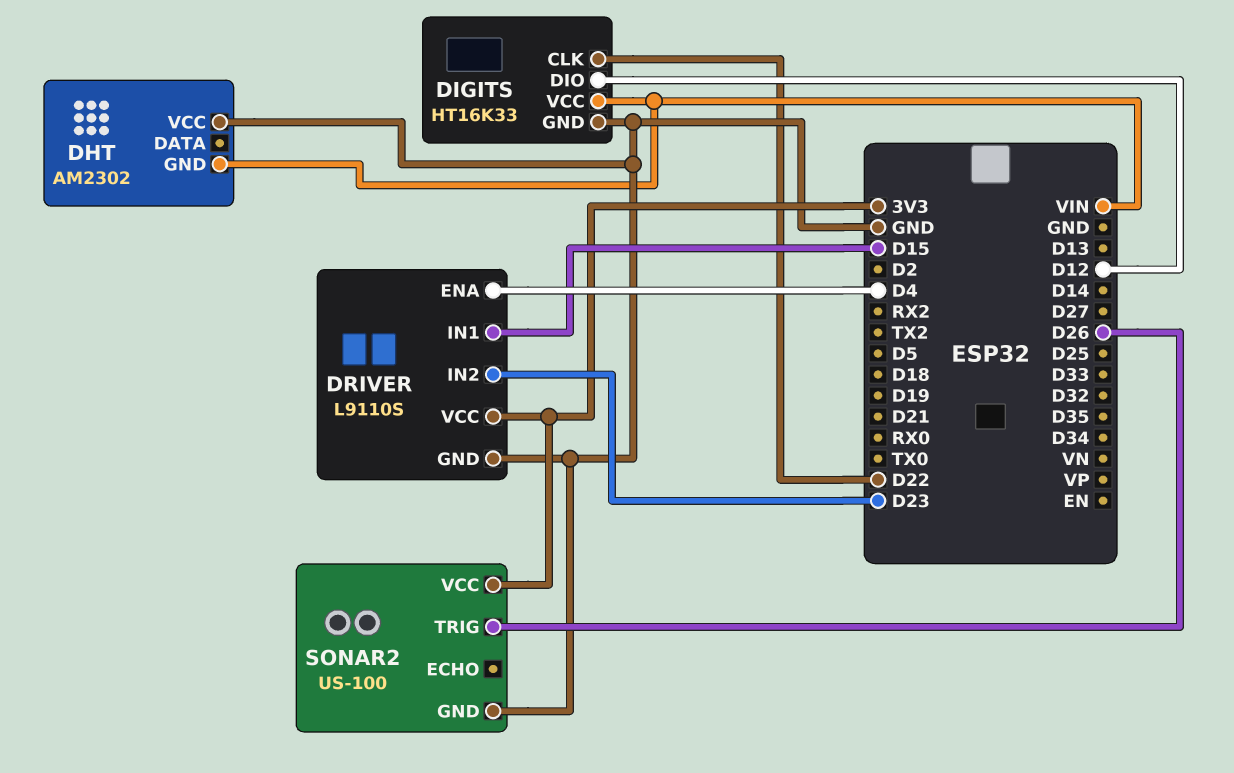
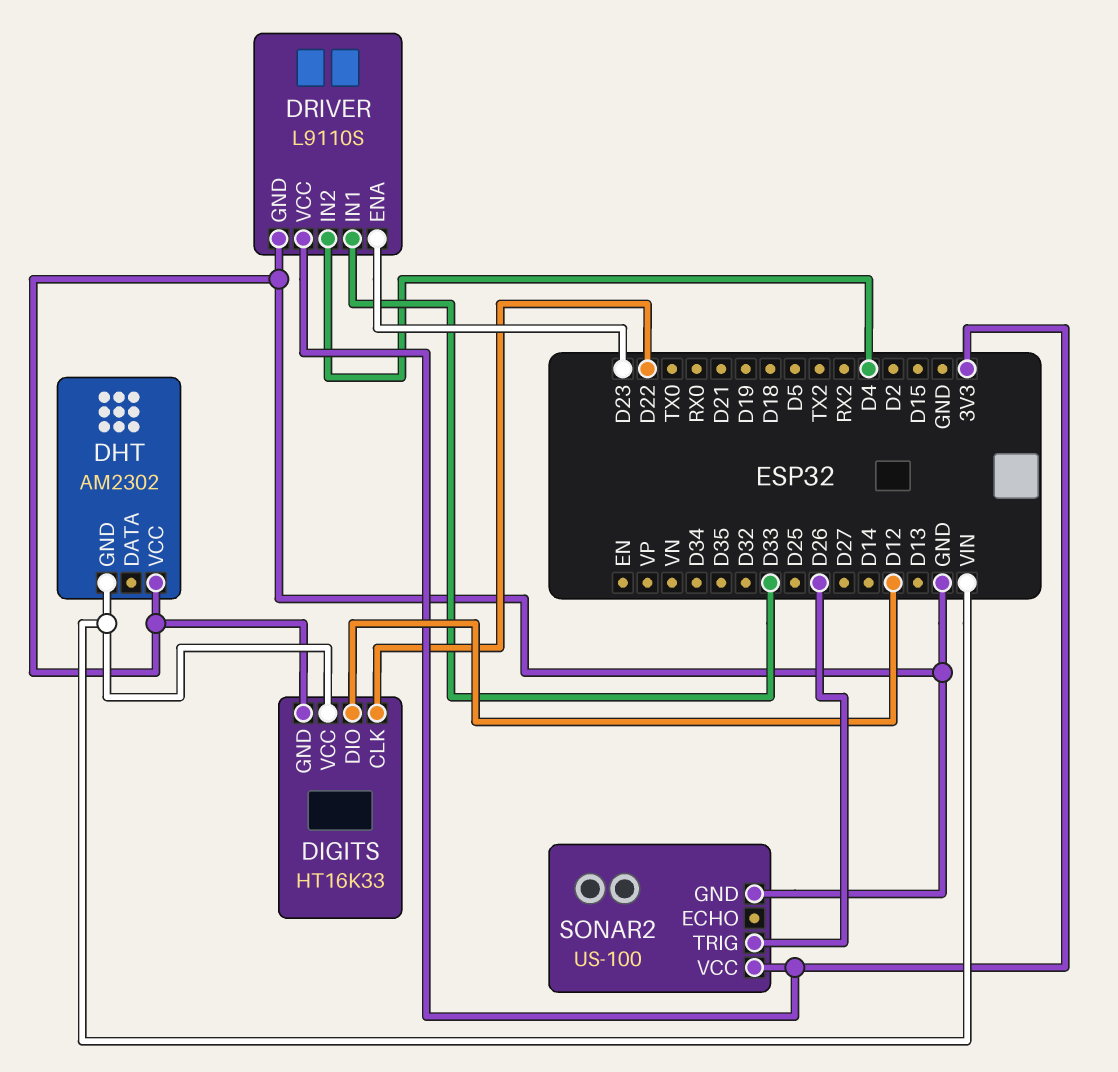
DRIVER pin ENA: D4 -> D23
DRIVER pin IN1: D15 -> D33
DRIVER pin IN2: D23 -> D4

